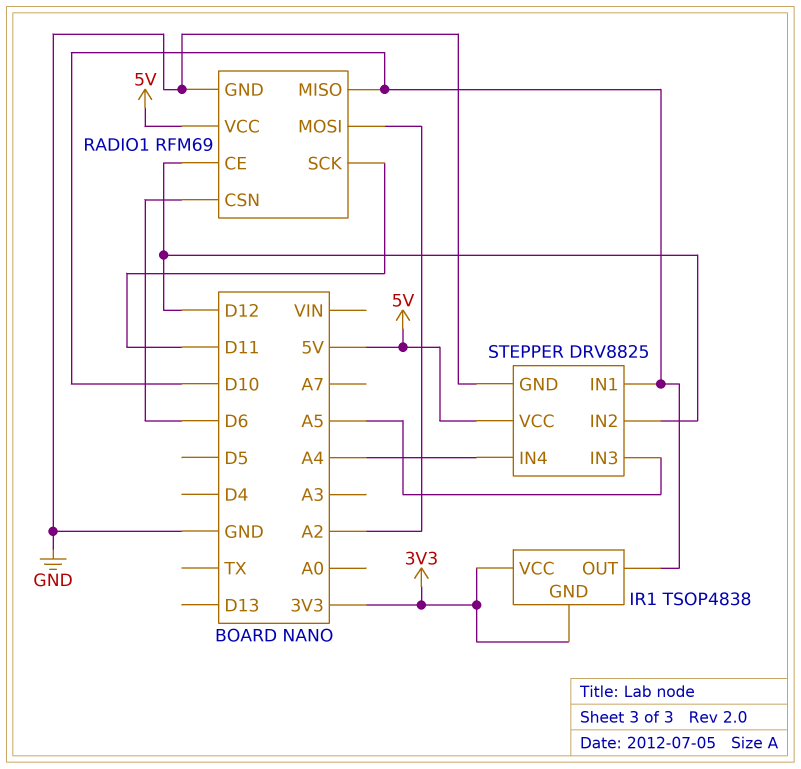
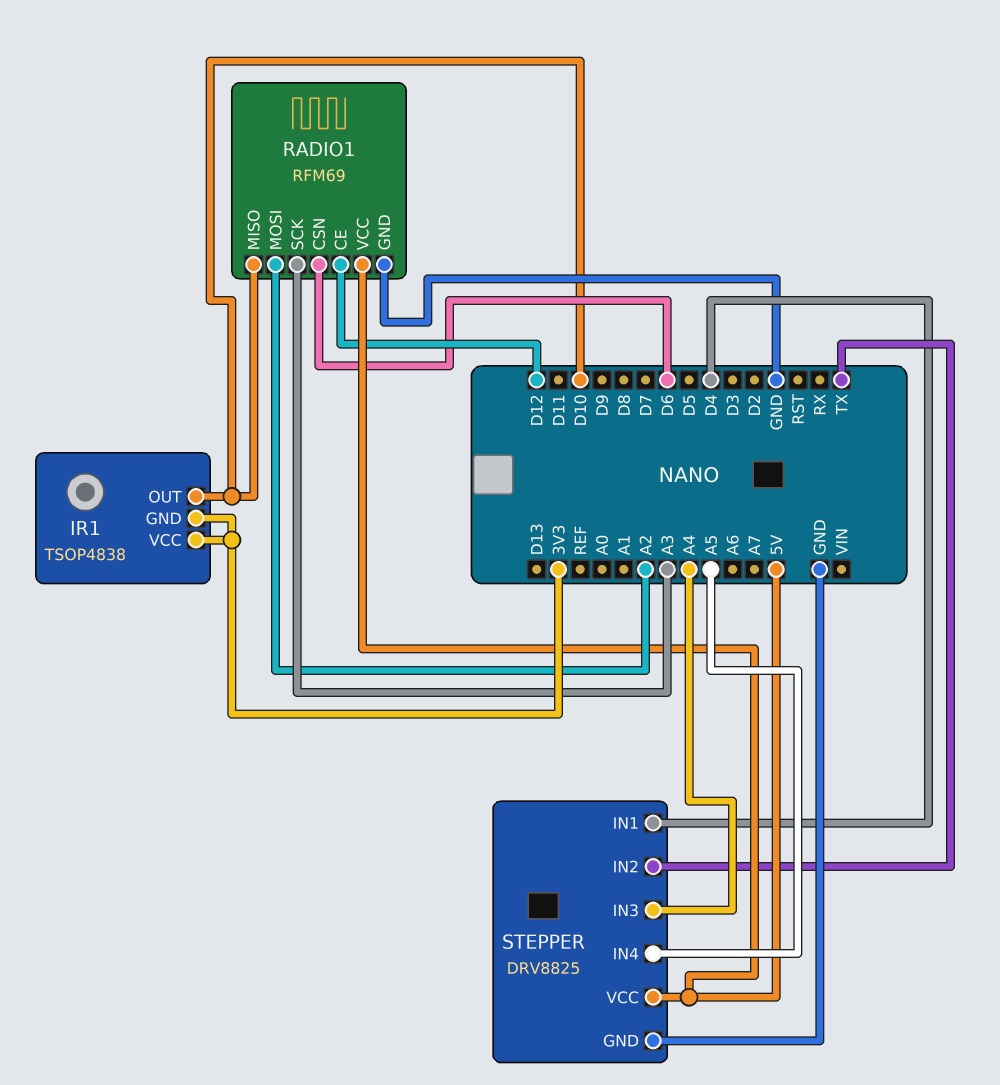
RADIO1 pin SCK: D11 -> A3
STEPPER pin IN1: D10 -> D4
STEPPER pin IN2: D12 -> TX
STEPPER pin IN3: A5 -> A4
STEPPER pin IN4: A4 -> A5

